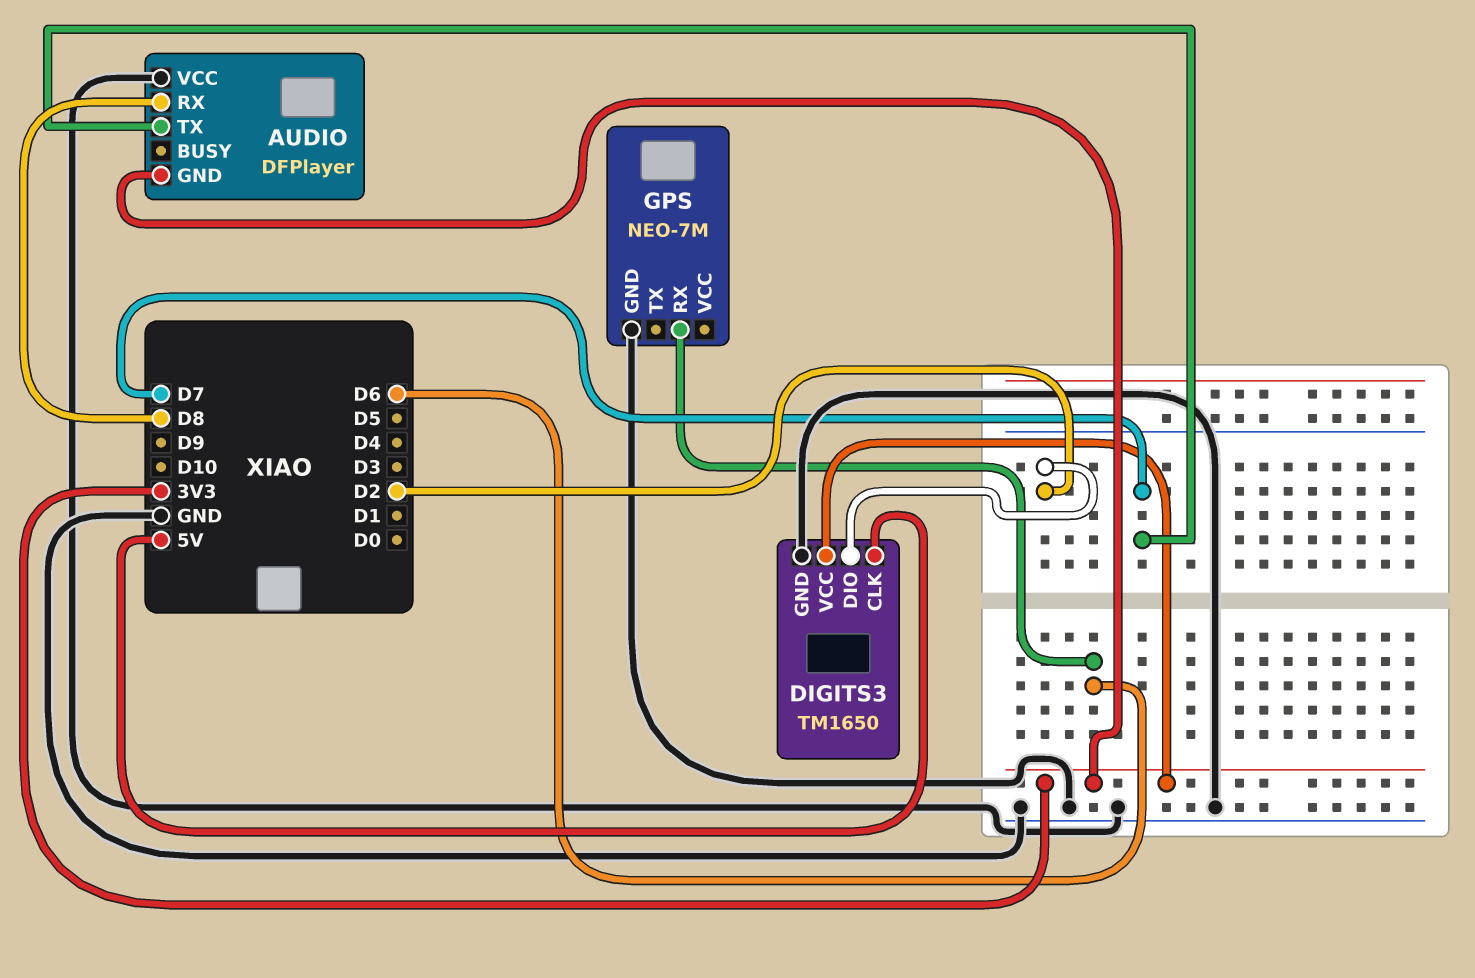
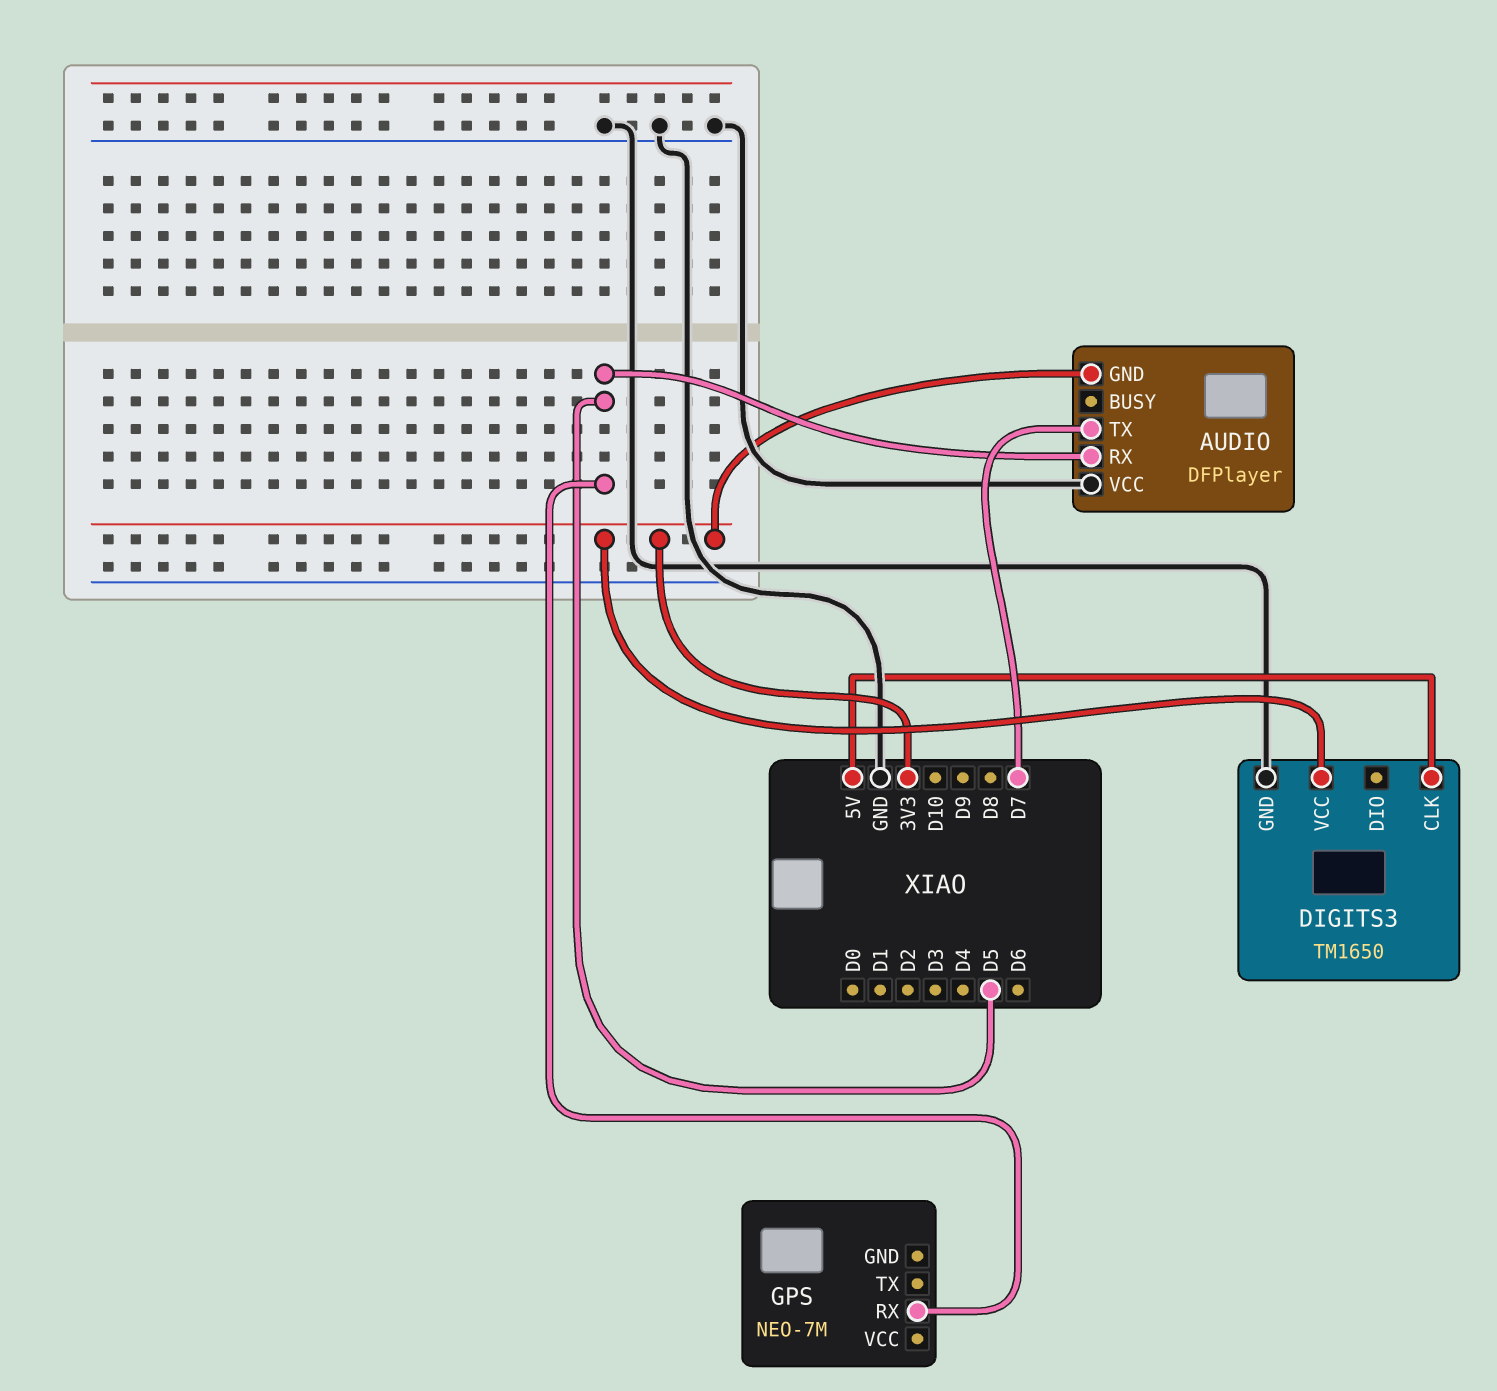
AUDIO pin RX: D8 -> D5
DIGITS3 pin DIO: D2 -> none
GPS pin GND: GND -> none
GPS pin RX: D6 -> D5

